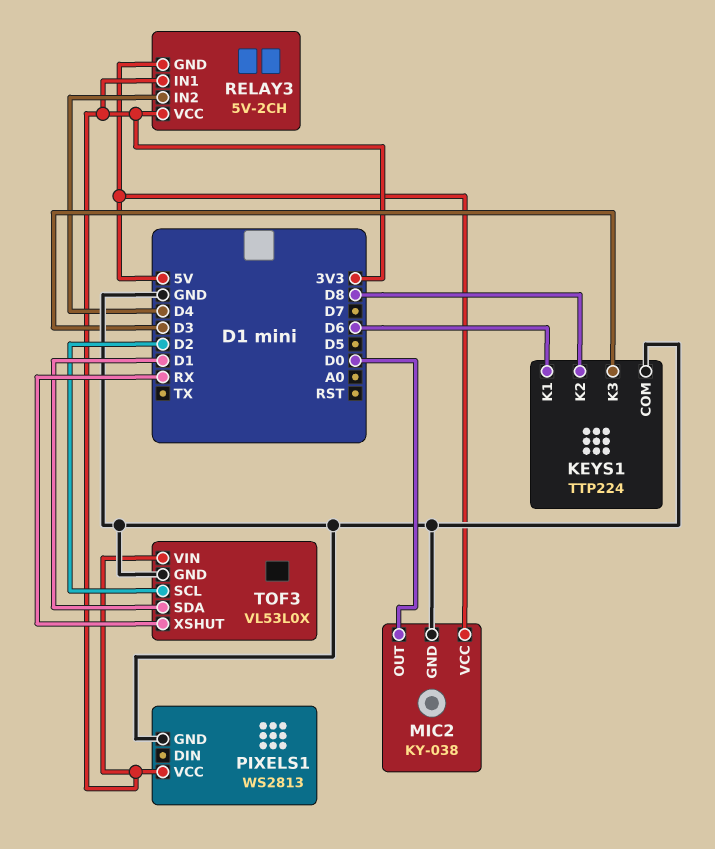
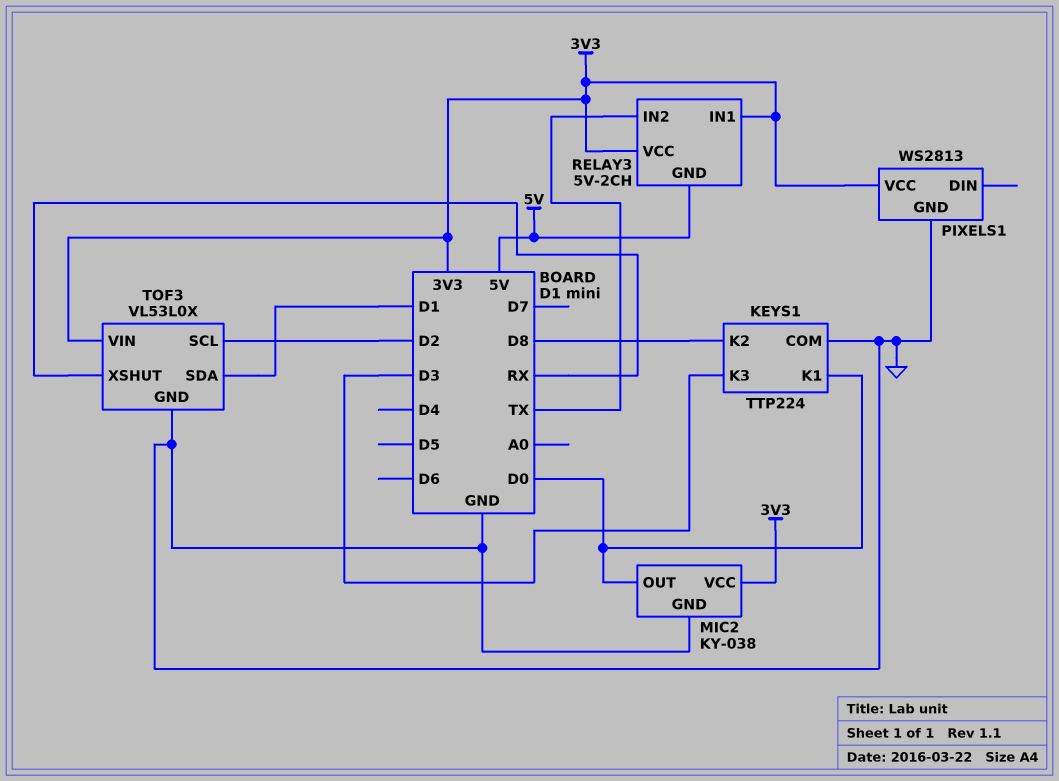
KEYS1 pin K1: D6 -> D0
MIC2 pin VCC: 5V -> 3V3
RELAY3 pin IN2: D4 -> TX

